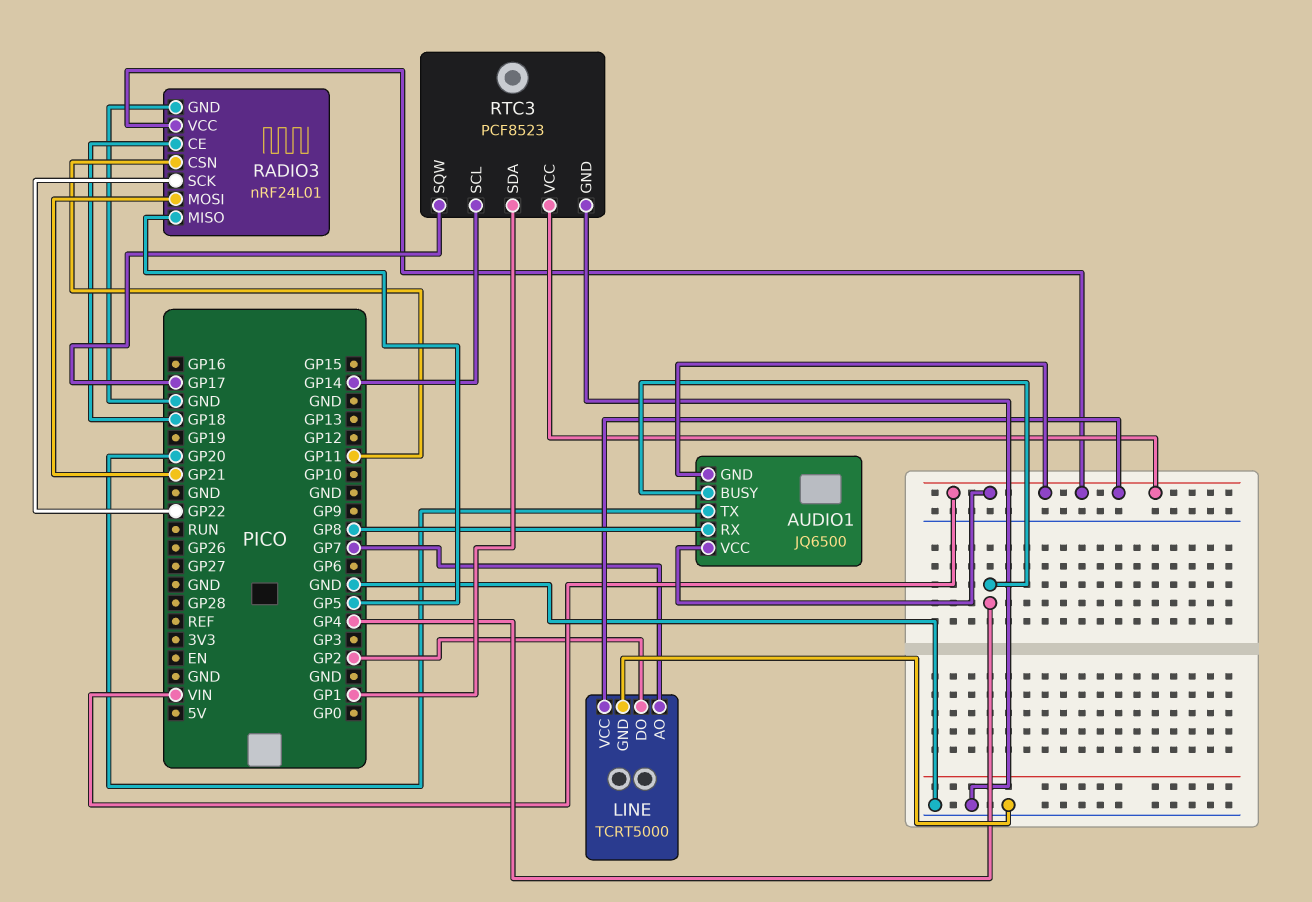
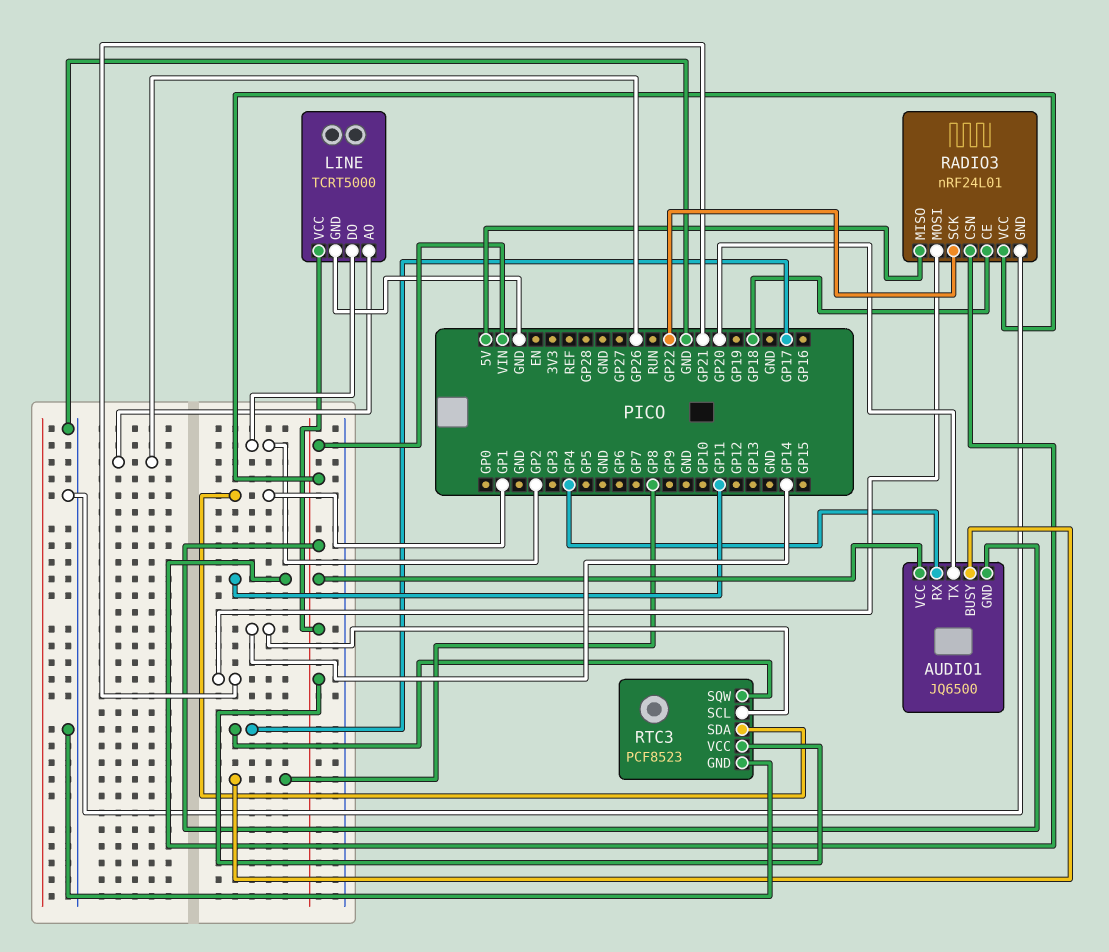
AUDIO1 pin BUSY: GP4 -> GP8
AUDIO1 pin RX: GP8 -> GP4
LINE pin AO: GP7 -> GP26
RADIO3 pin MISO: GP5 -> 5V

